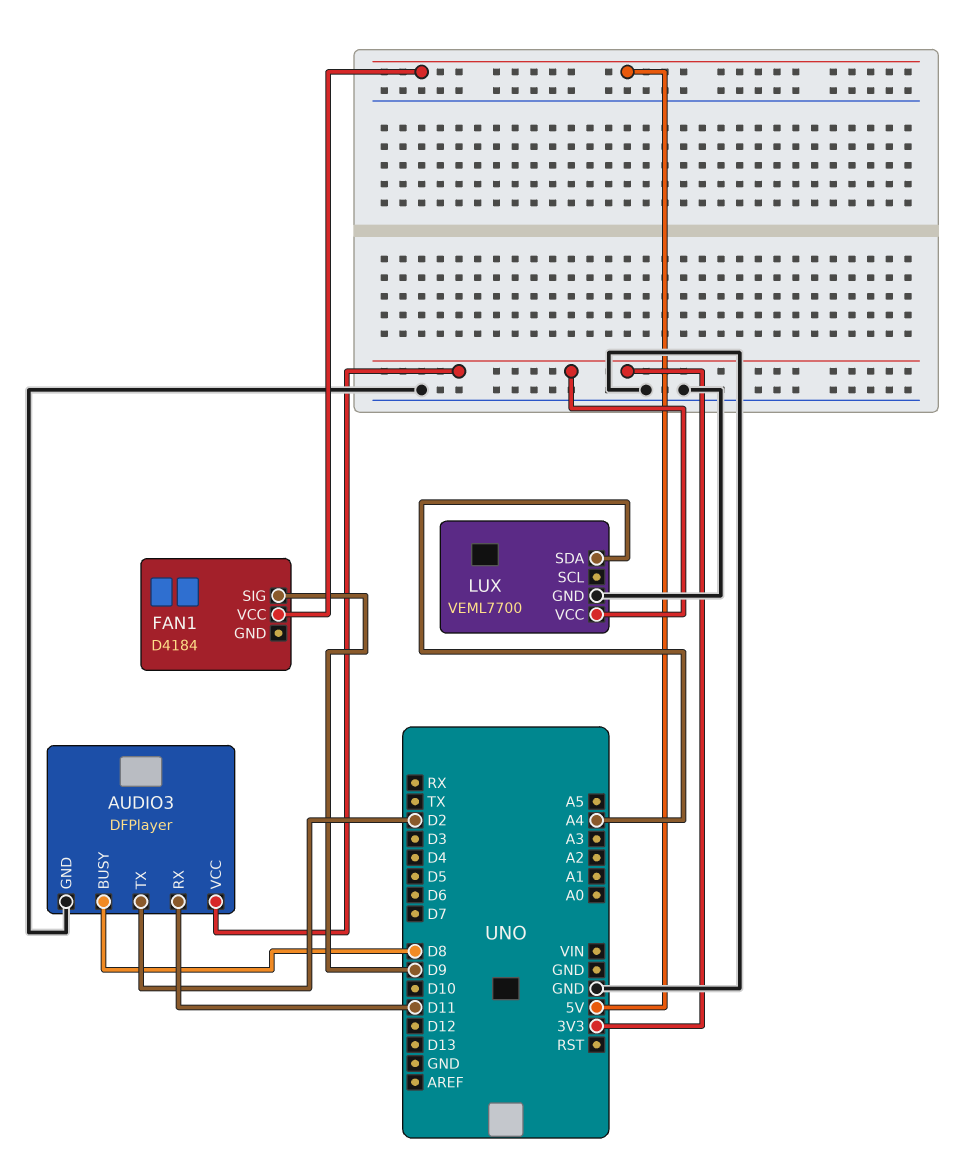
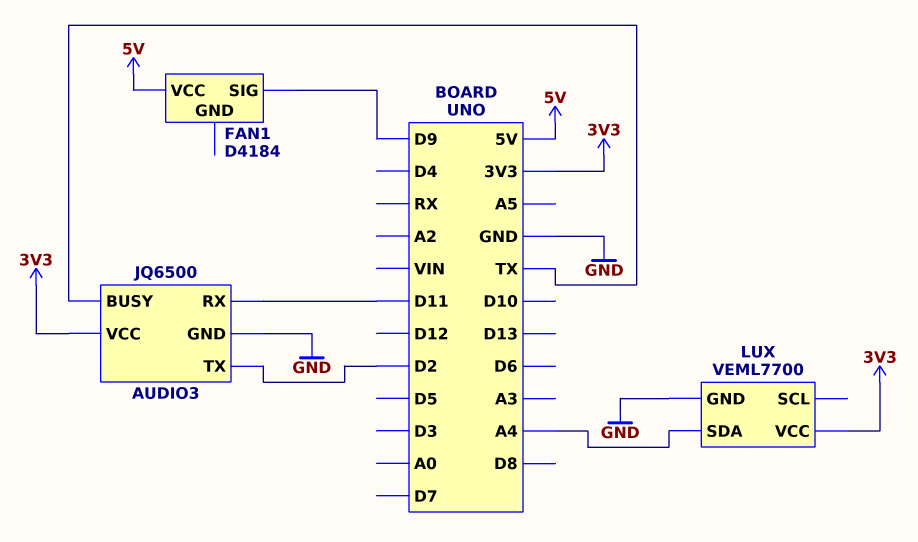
AUDIO3: DFPlayer -> JQ6500
AUDIO3 pin BUSY: D8 -> TX

